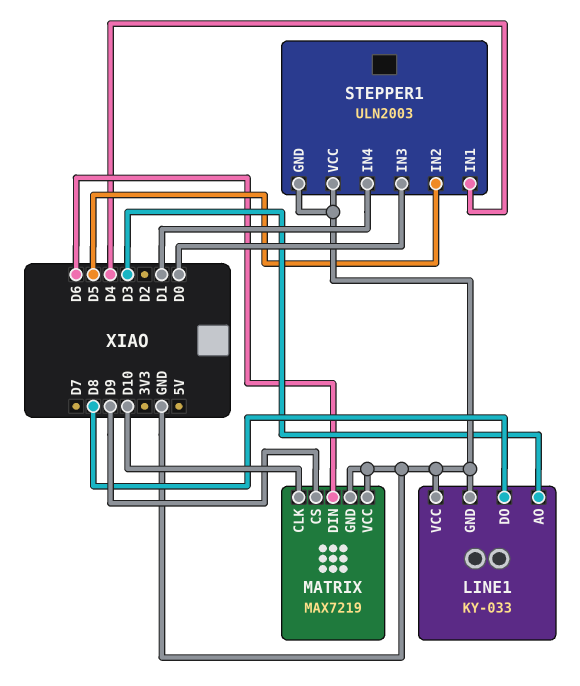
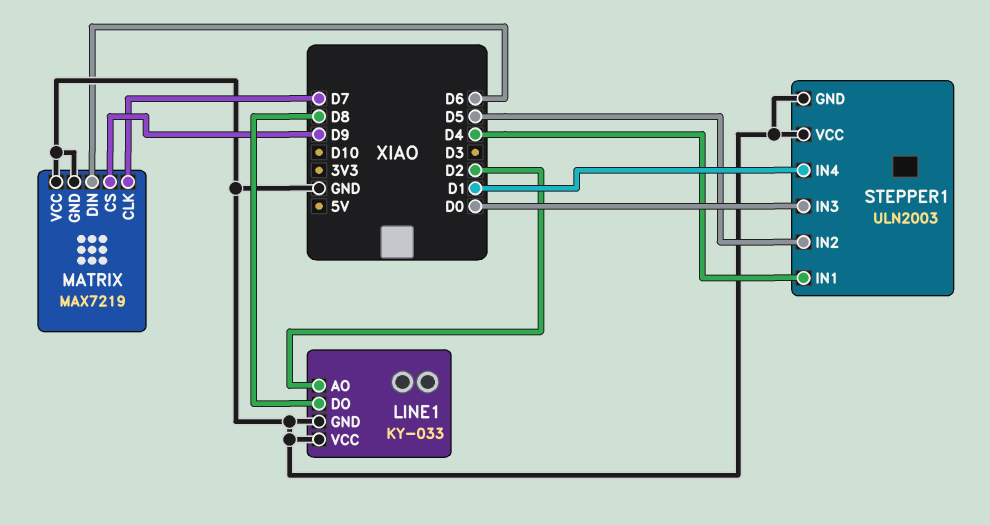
LINE1 pin AO: D3 -> D2
MATRIX pin CLK: D10 -> D7

